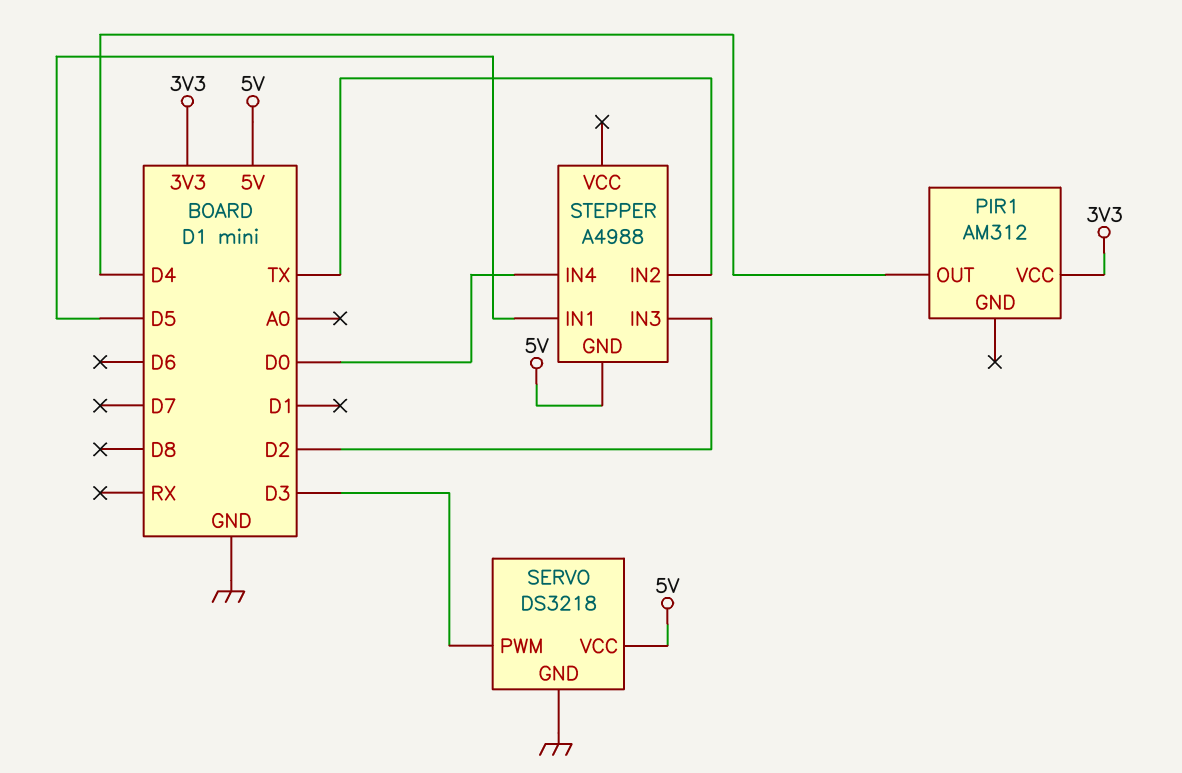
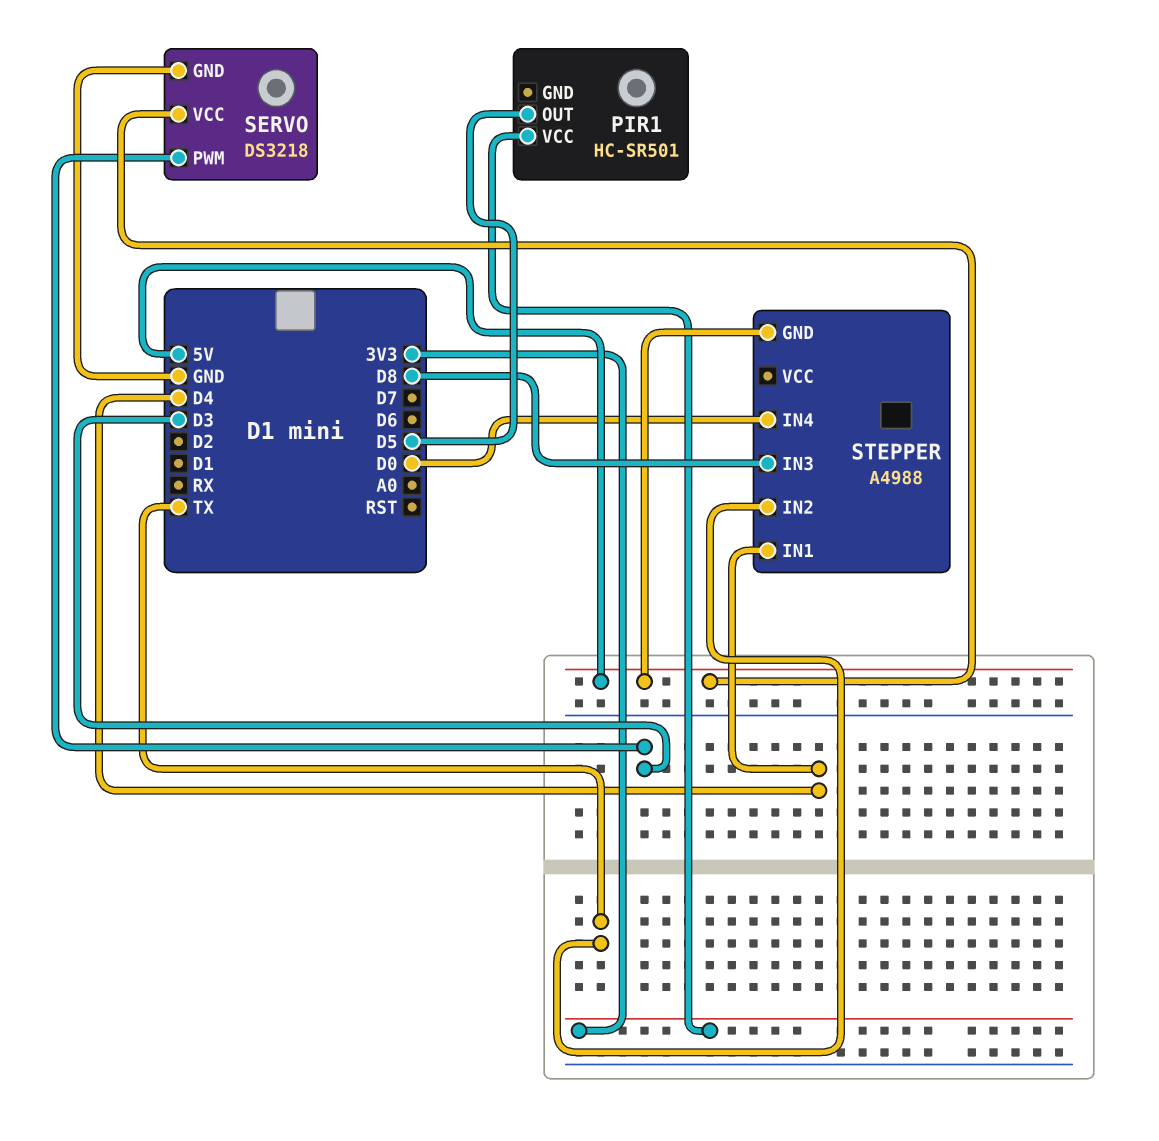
PIR1: AM312 -> HC-SR501
PIR1 pin OUT: D4 -> D5
STEPPER pin IN1: D5 -> D4
STEPPER pin IN3: D2 -> D8

